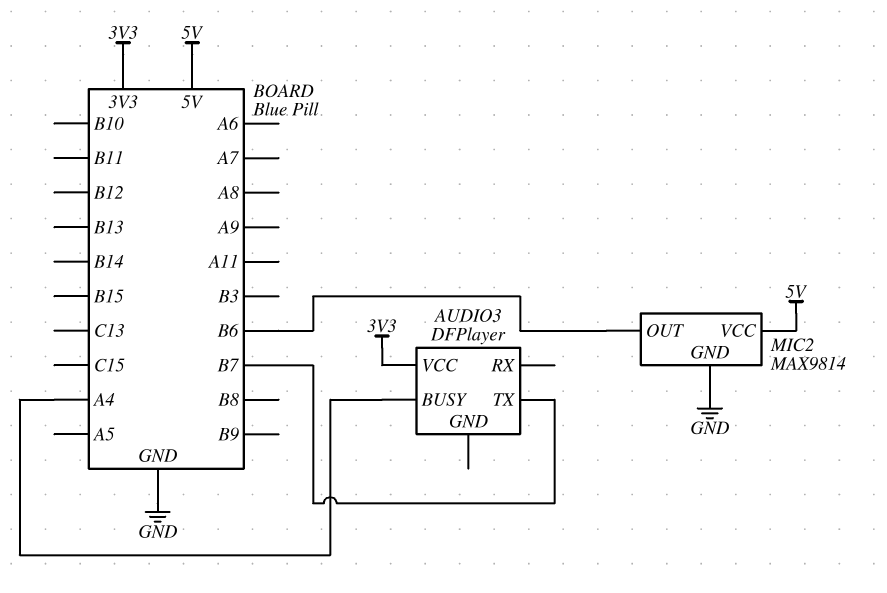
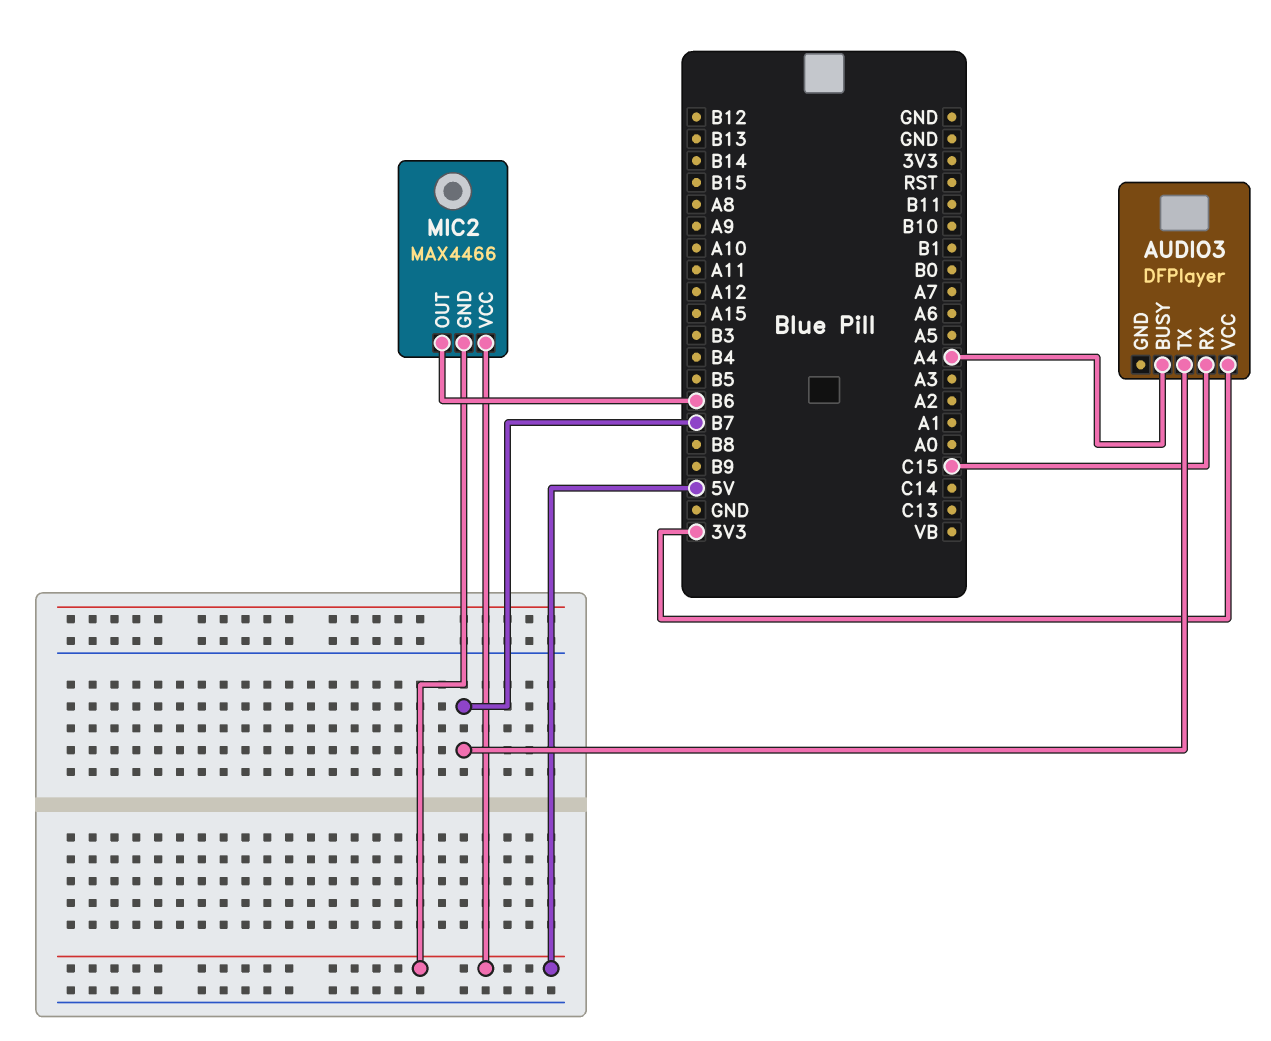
AUDIO3 pin RX: none -> C15
MIC2: MAX9814 -> MAX4466
MIC2 pin GND: GND -> 5V

